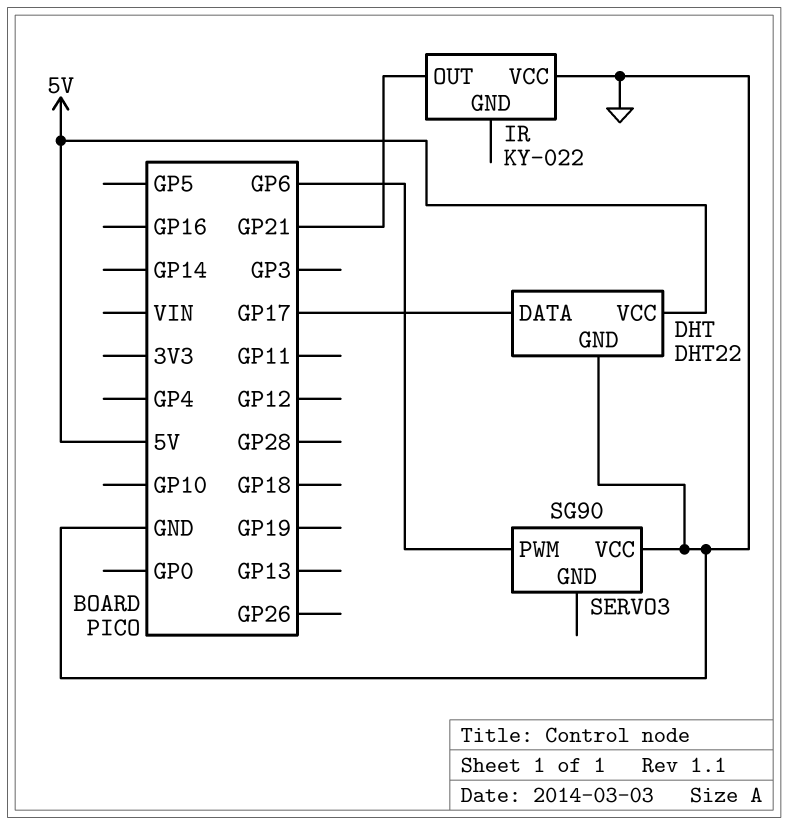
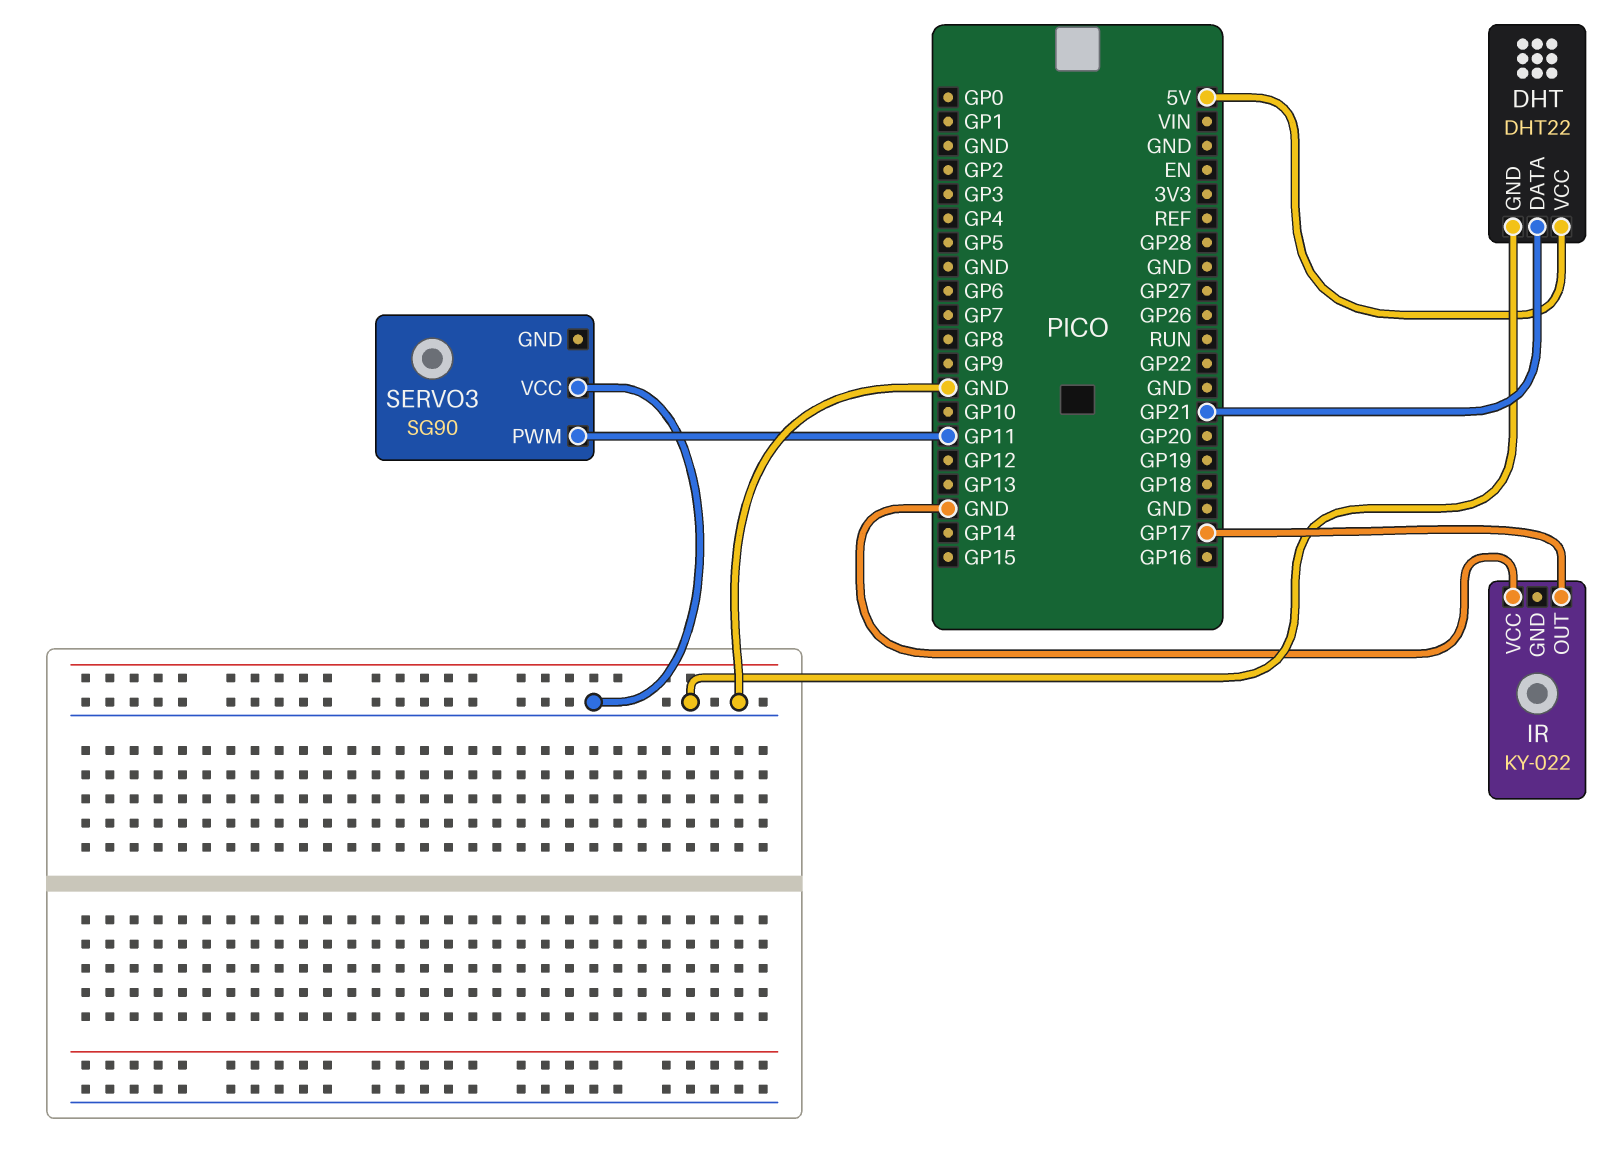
DHT pin DATA: GP17 -> GP21
IR pin OUT: GP21 -> GP17
SERVO3 pin PWM: GP6 -> GP11

